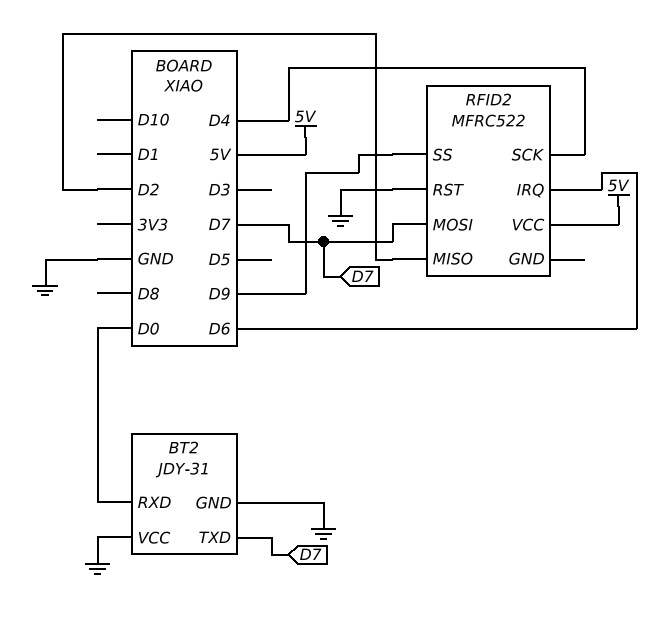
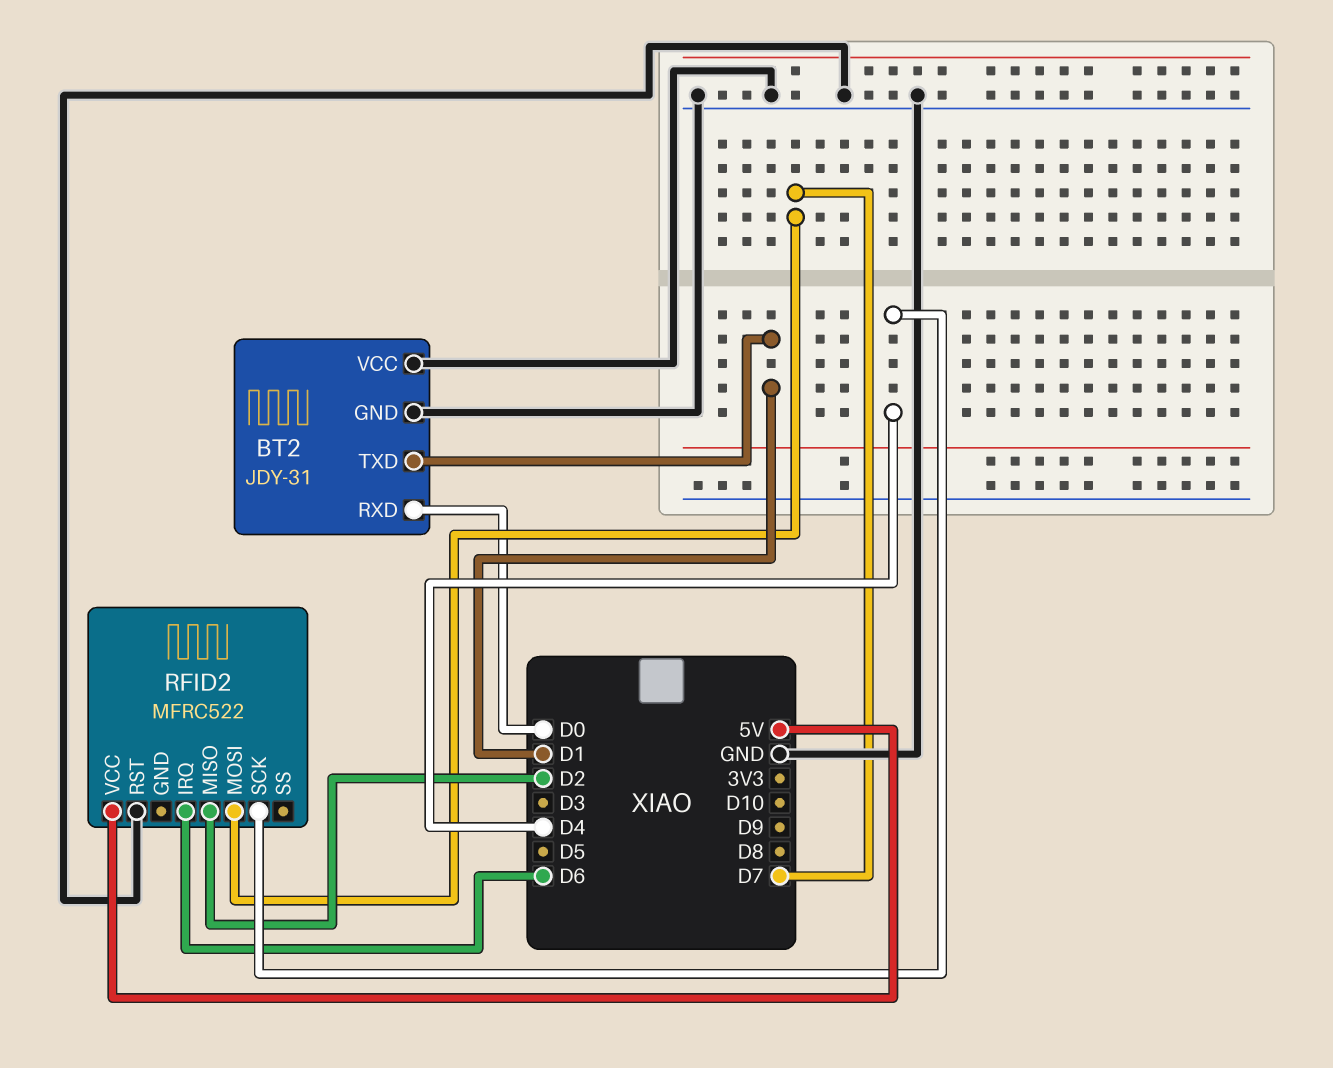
BT2 pin TXD: D7 -> D1
RFID2 pin SS: D9 -> none

